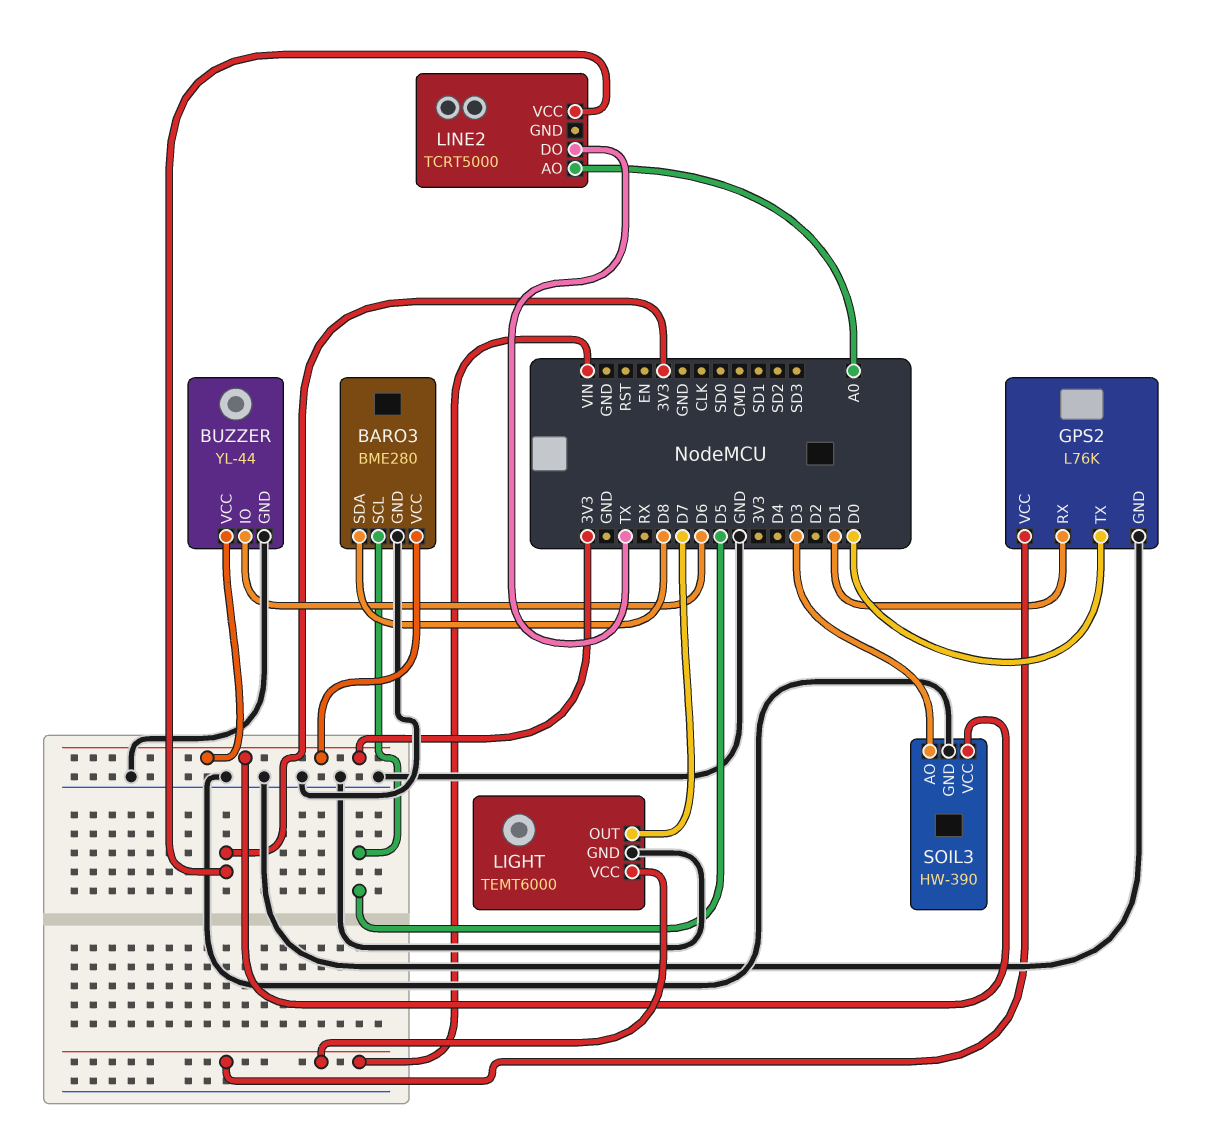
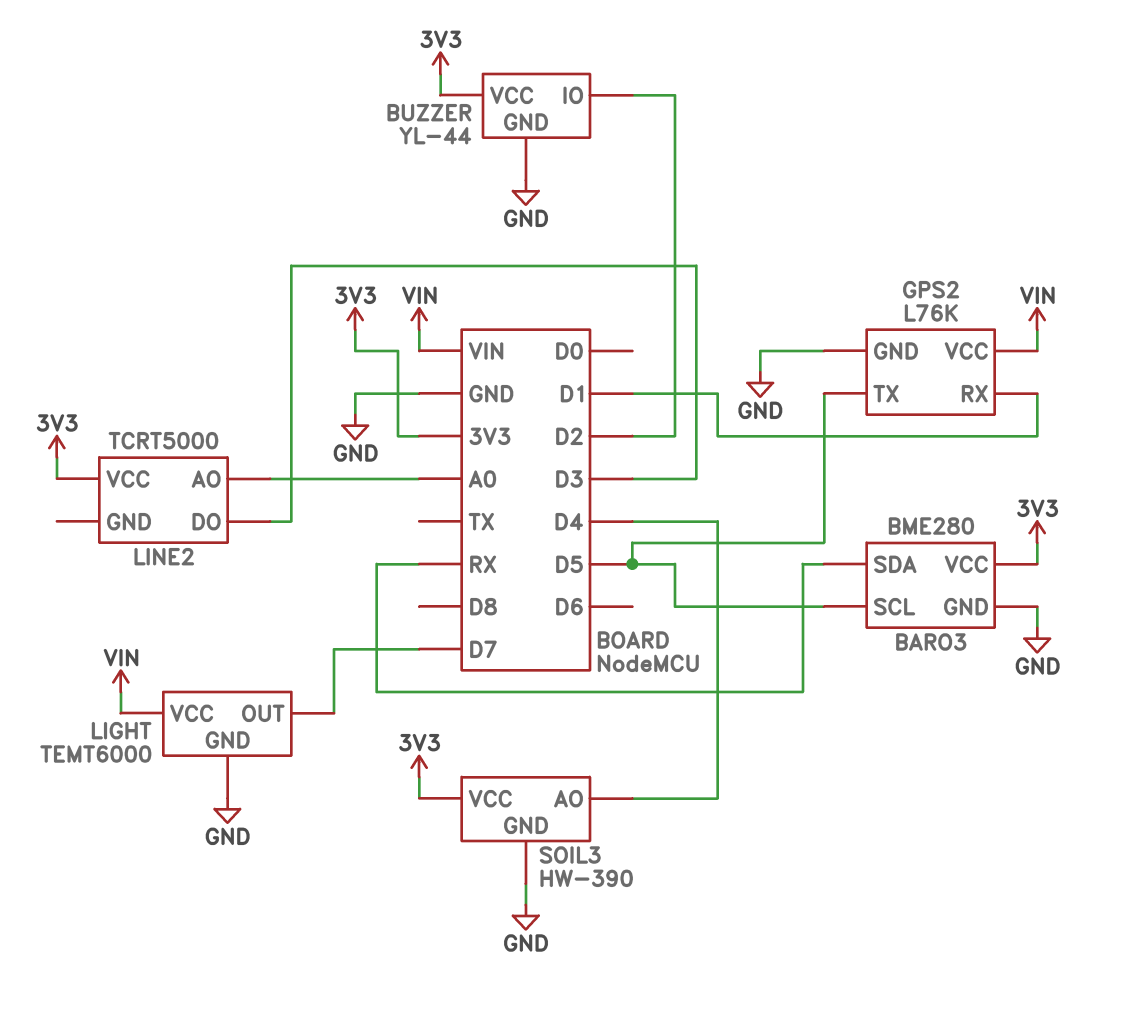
BARO3 pin SDA: D8 -> RX
BUZZER pin IO: D6 -> D2
GPS2 pin TX: D0 -> D5
LINE2 pin DO: TX -> D3
SOIL3 pin AO: D3 -> D4

